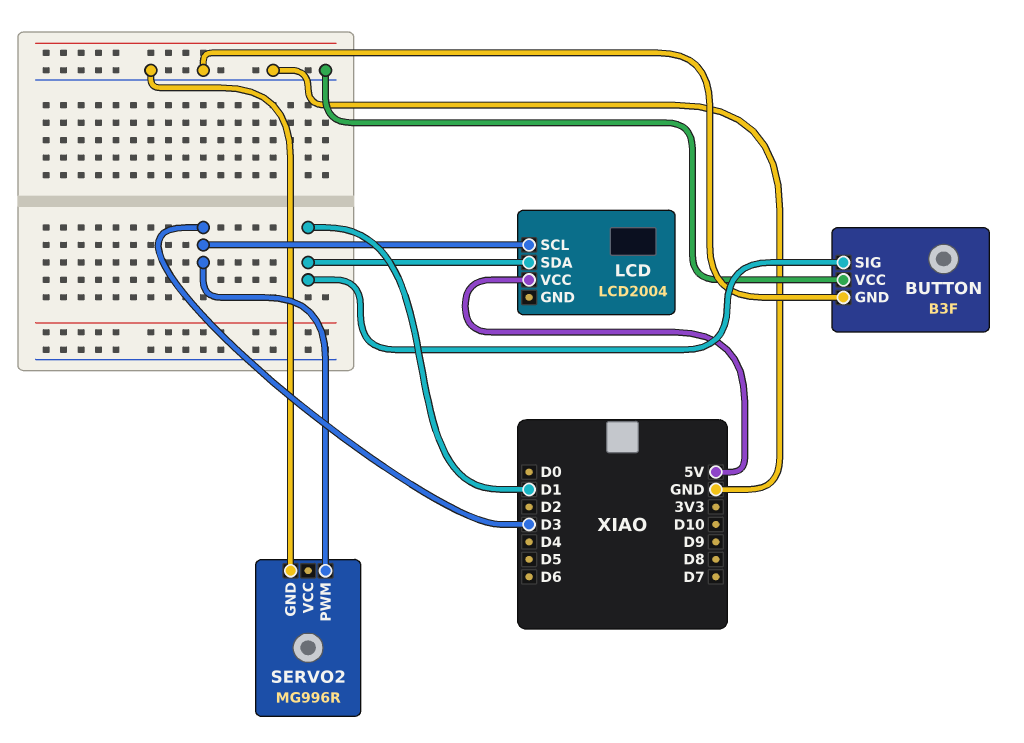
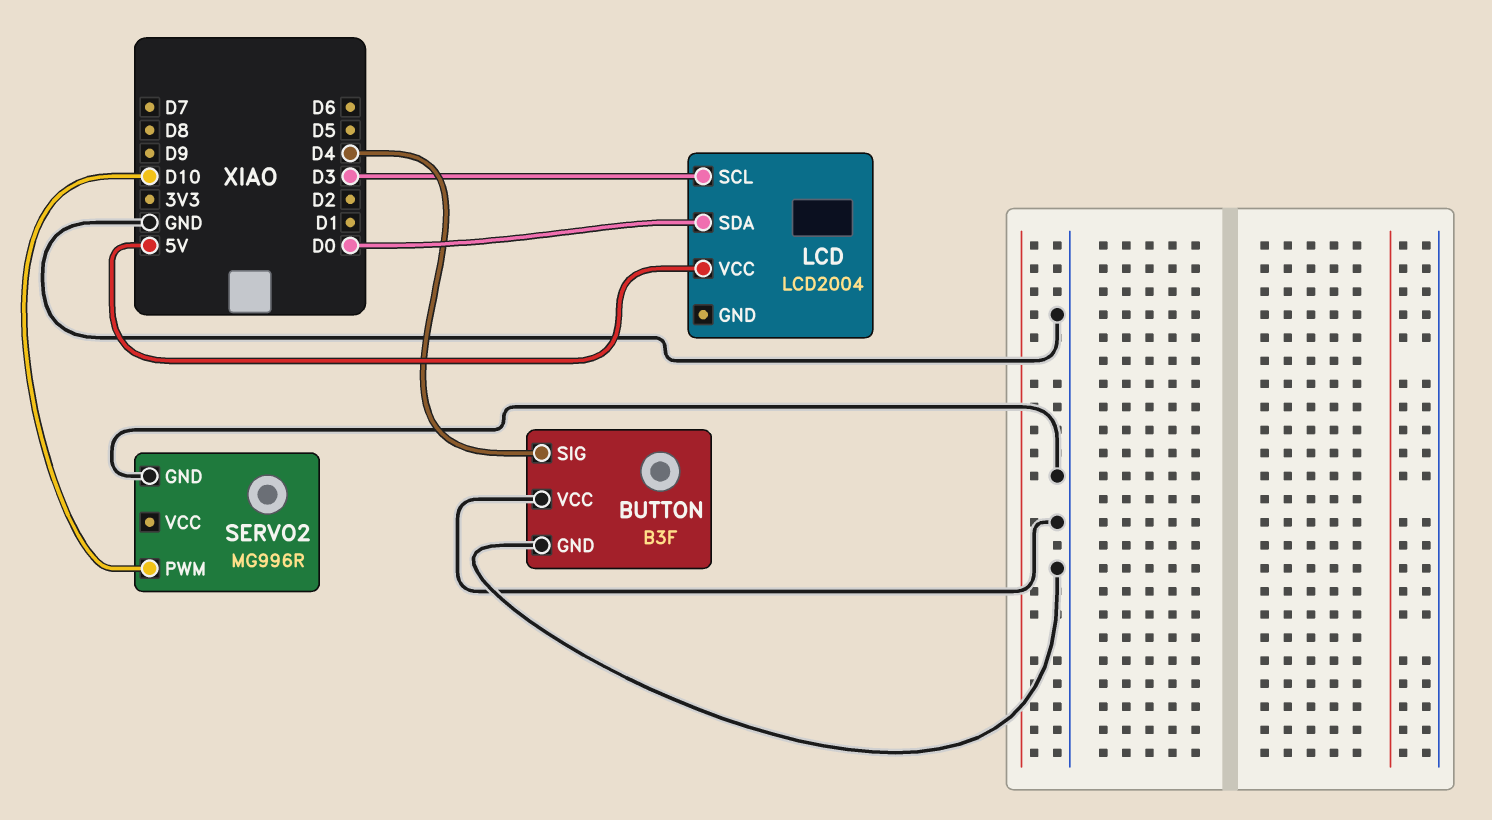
BUTTON pin SIG: D1 -> D4
LCD pin SDA: D1 -> D0
SERVO2 pin PWM: D3 -> D10

